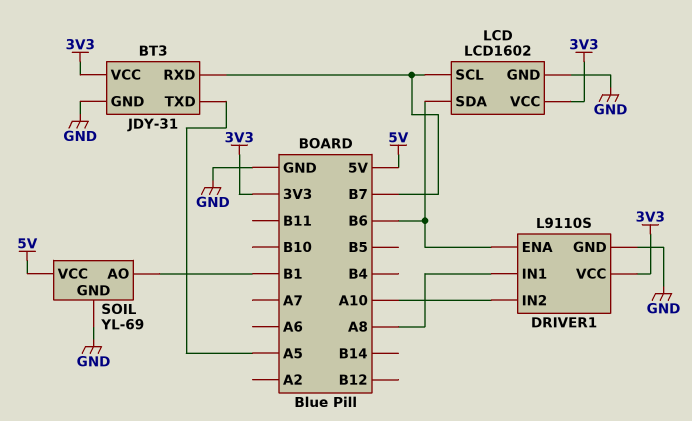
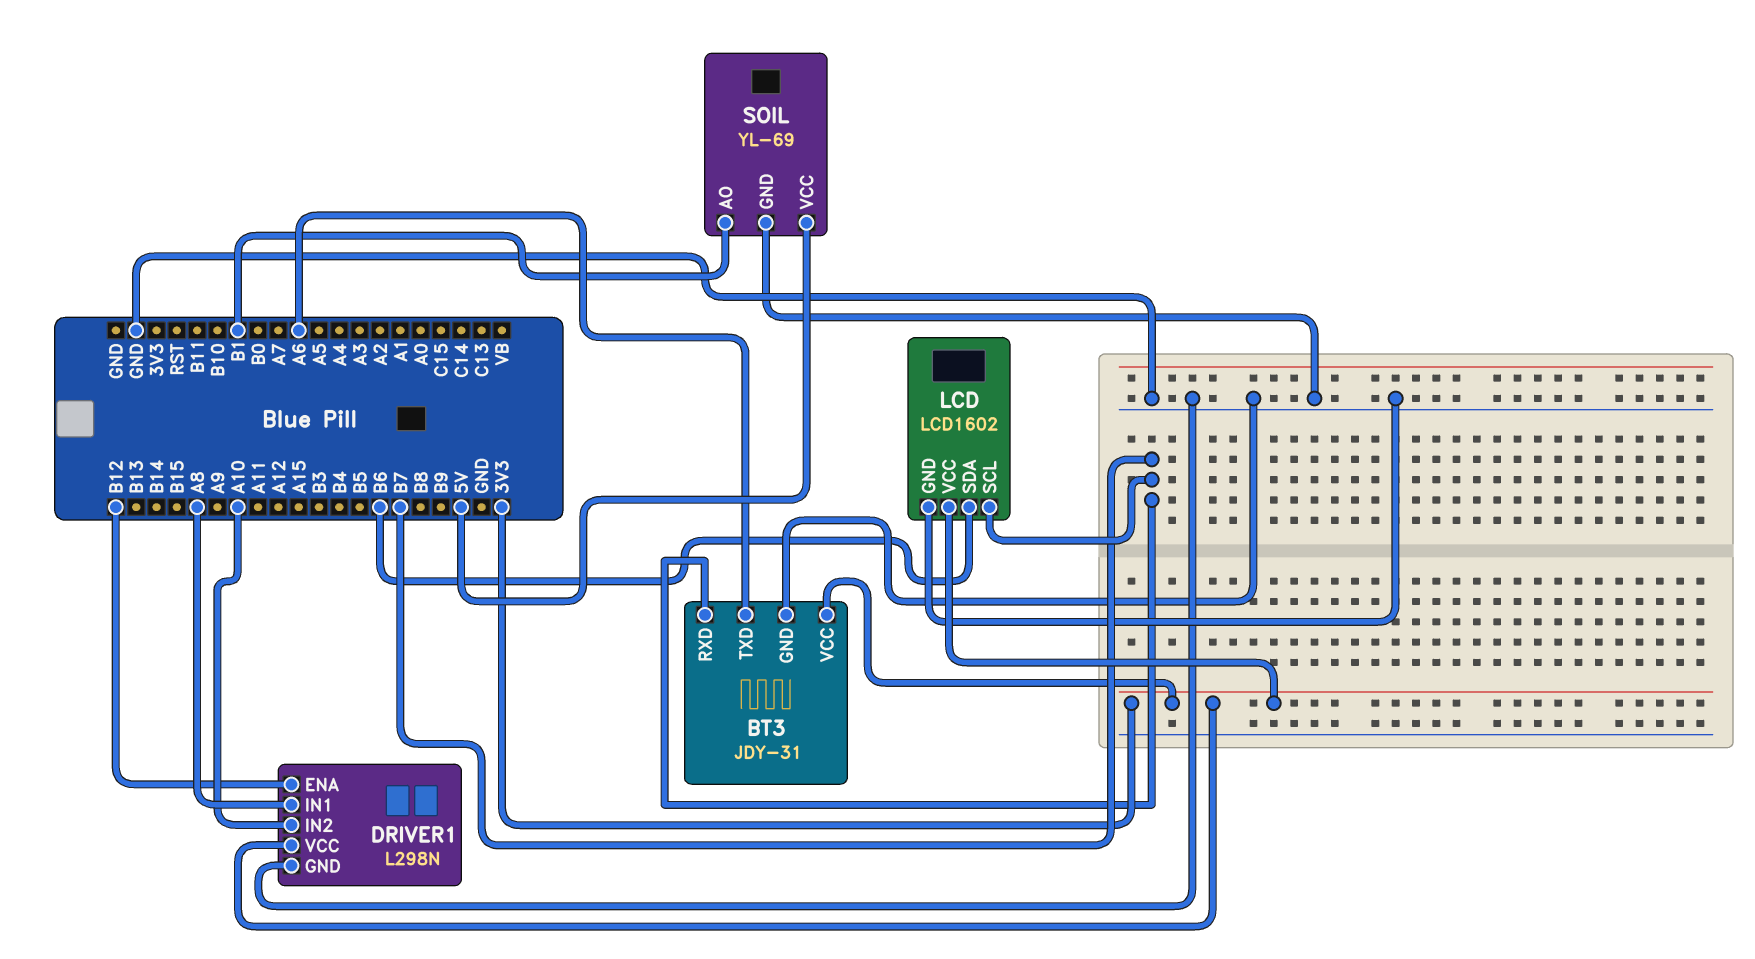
BT3 pin TXD: A5 -> A6
DRIVER1: L9110S -> L298N
DRIVER1 pin ENA: B6 -> B12

